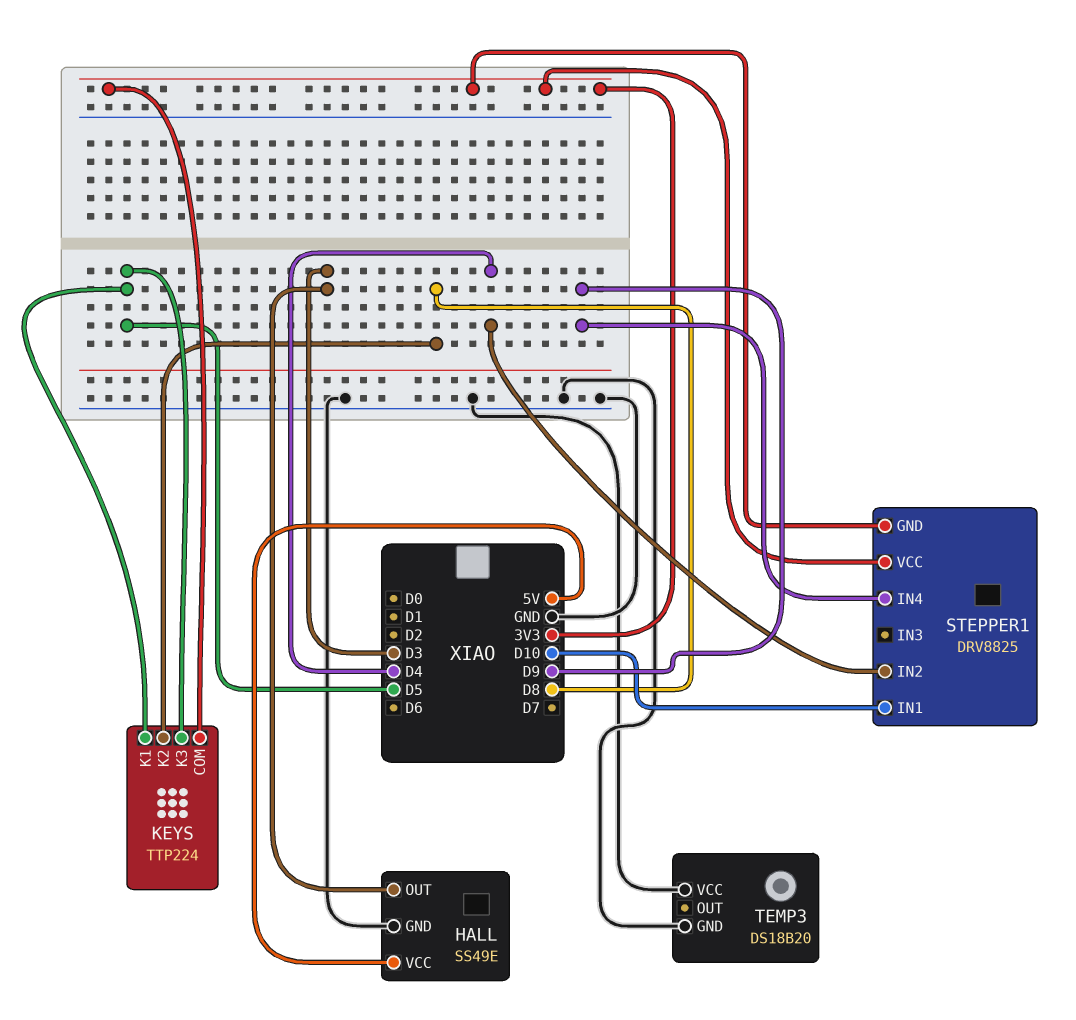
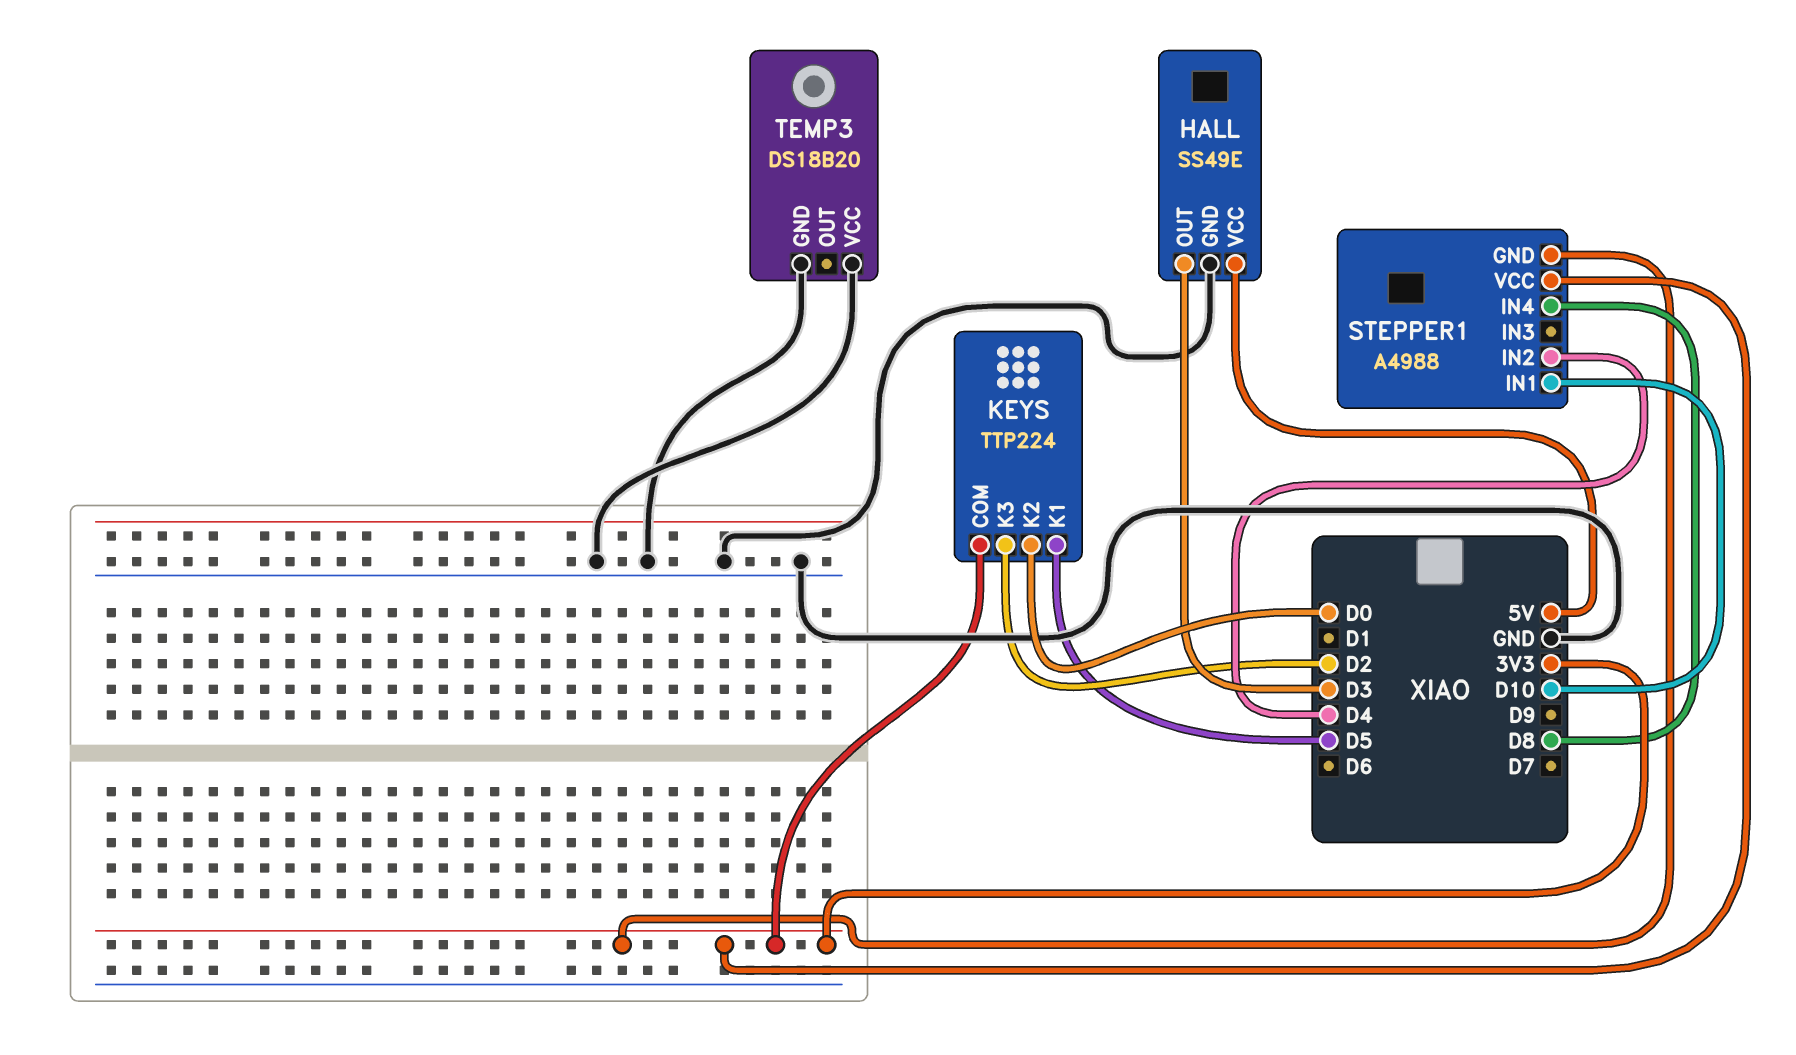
KEYS pin K2: D8 -> D0
KEYS pin K3: D5 -> D2
STEPPER1: DRV8825 -> A4988
STEPPER1 pin IN4: D9 -> D8

